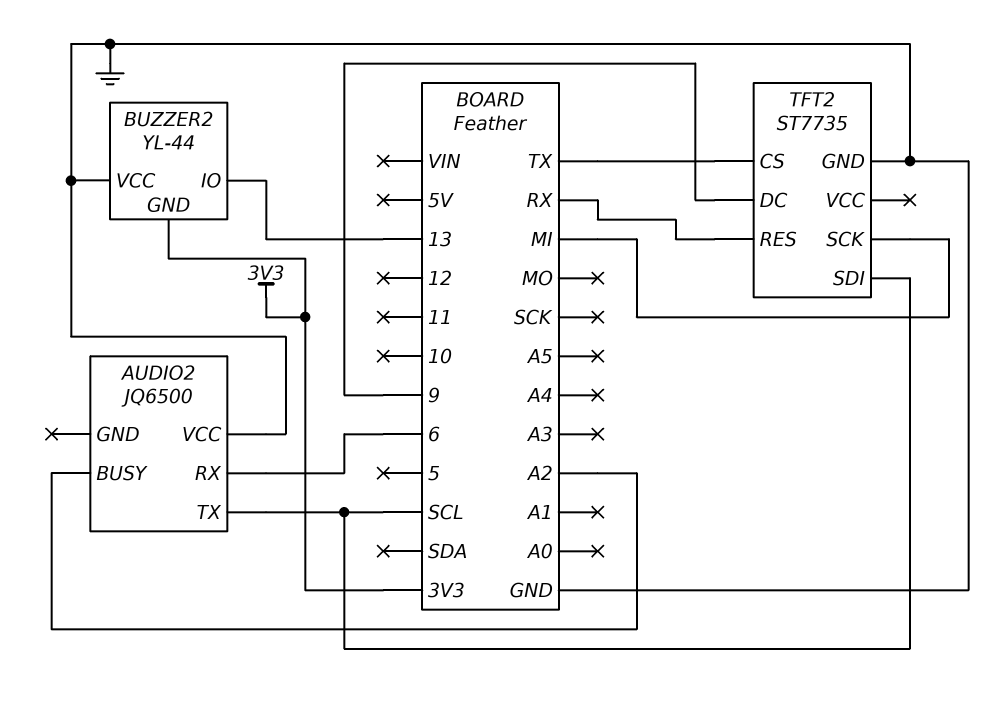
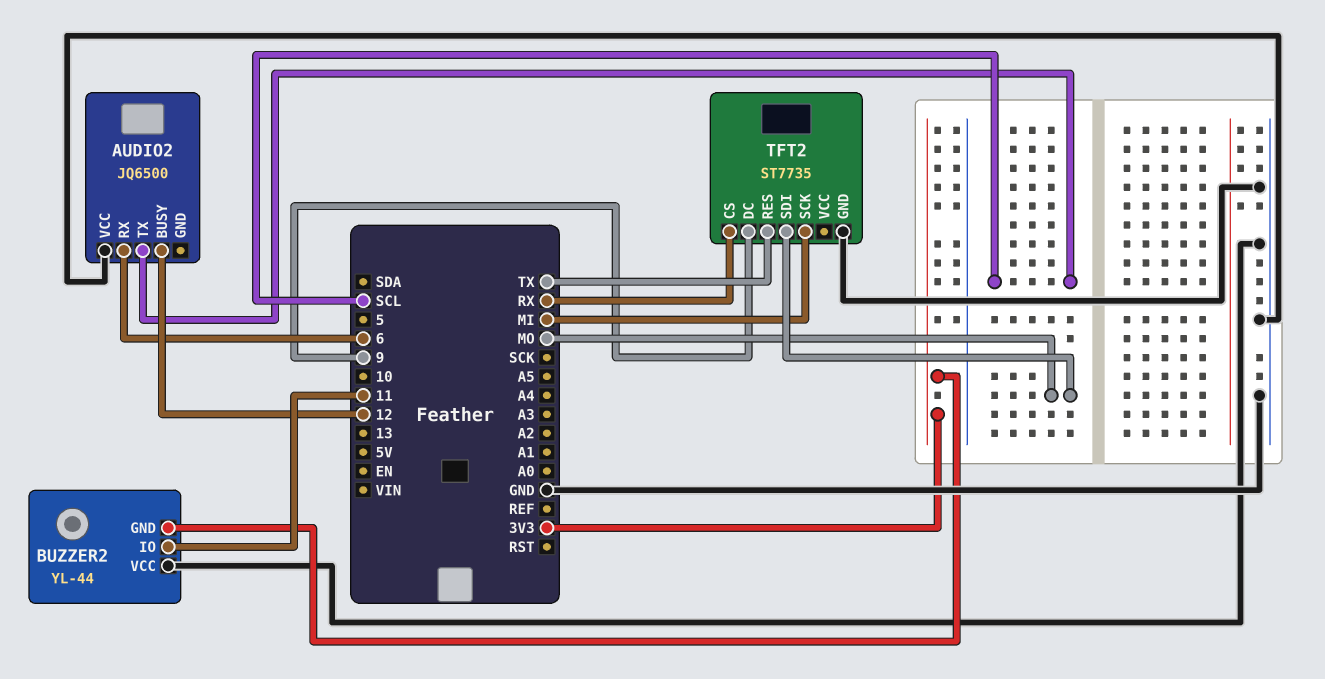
AUDIO2 pin BUSY: A2 -> 12
BUZZER2 pin IO: 13 -> 11
TFT2 pin CS: TX -> RX
TFT2 pin RES: RX -> TX
TFT2 pin SDI: SCL -> MO

